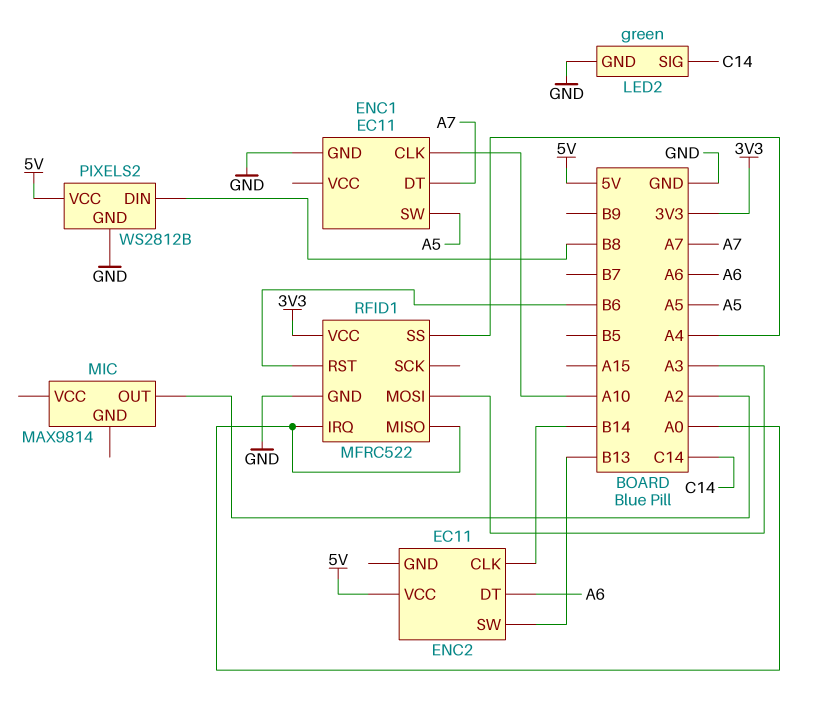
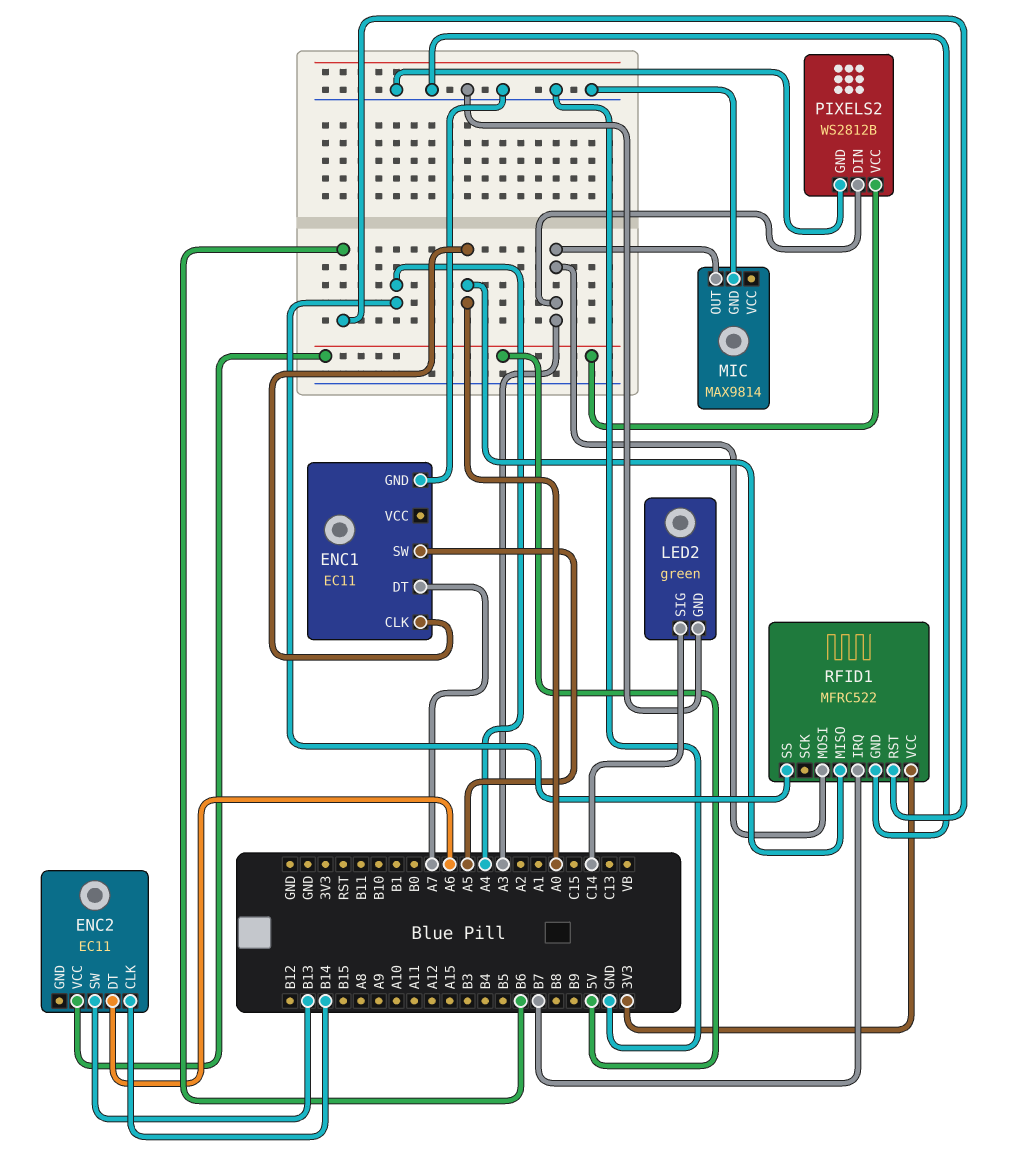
ENC1 pin CLK: A10 -> A0
MIC pin GND: none -> GND
MIC pin OUT: A2 -> A3
PIXELS2 pin DIN: B8 -> A3
RFID1 pin IRQ: A0 -> B7

